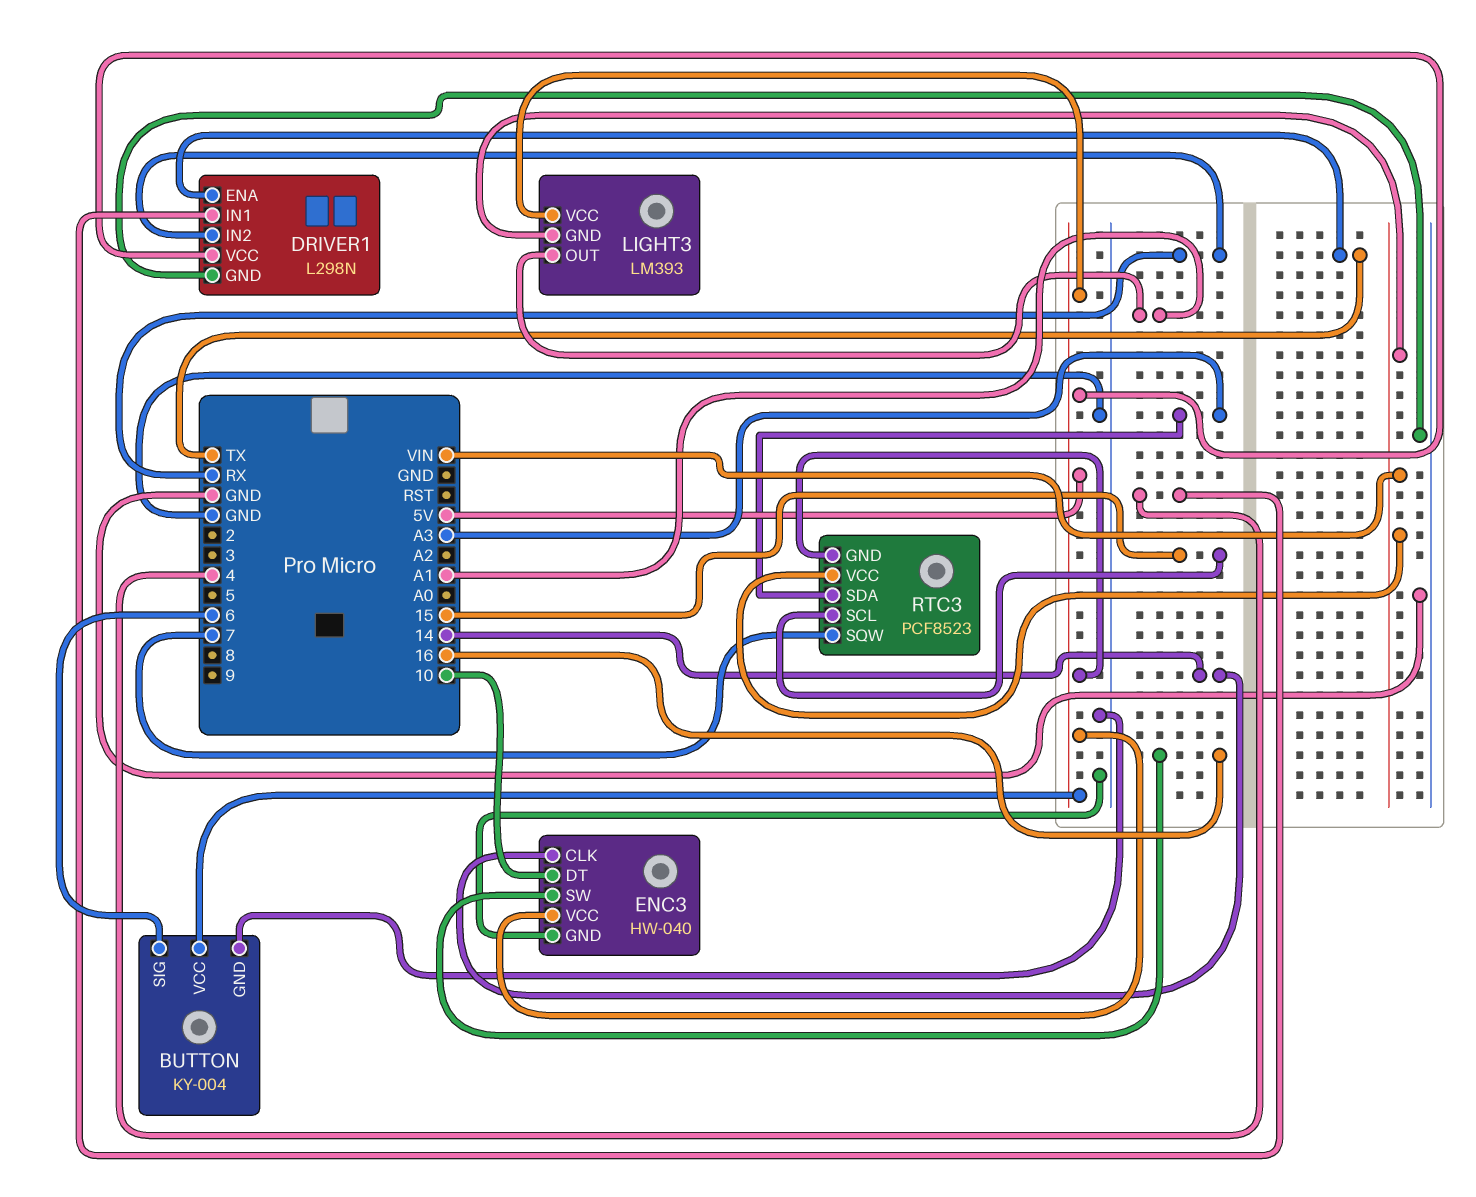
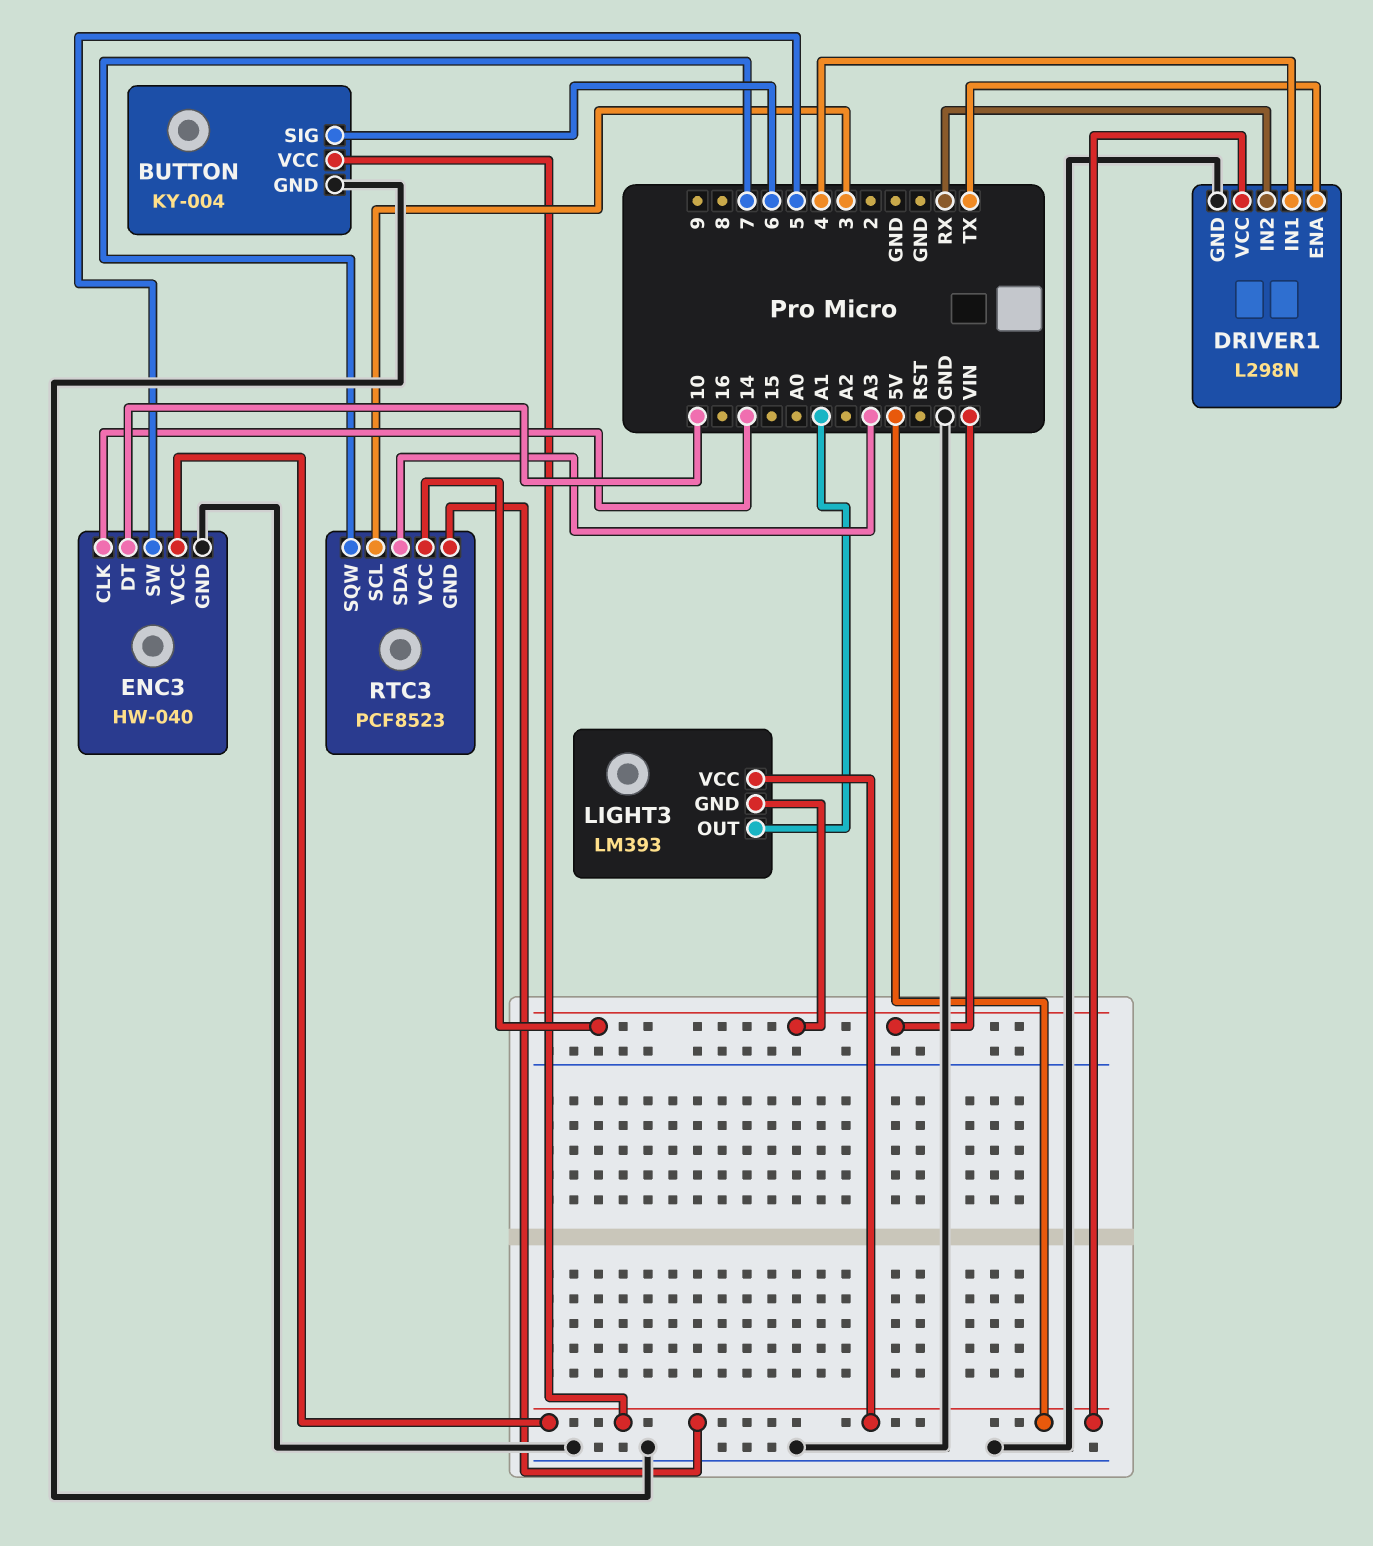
ENC3 pin SW: 16 -> 5
RTC3 pin SCL: 15 -> 3

